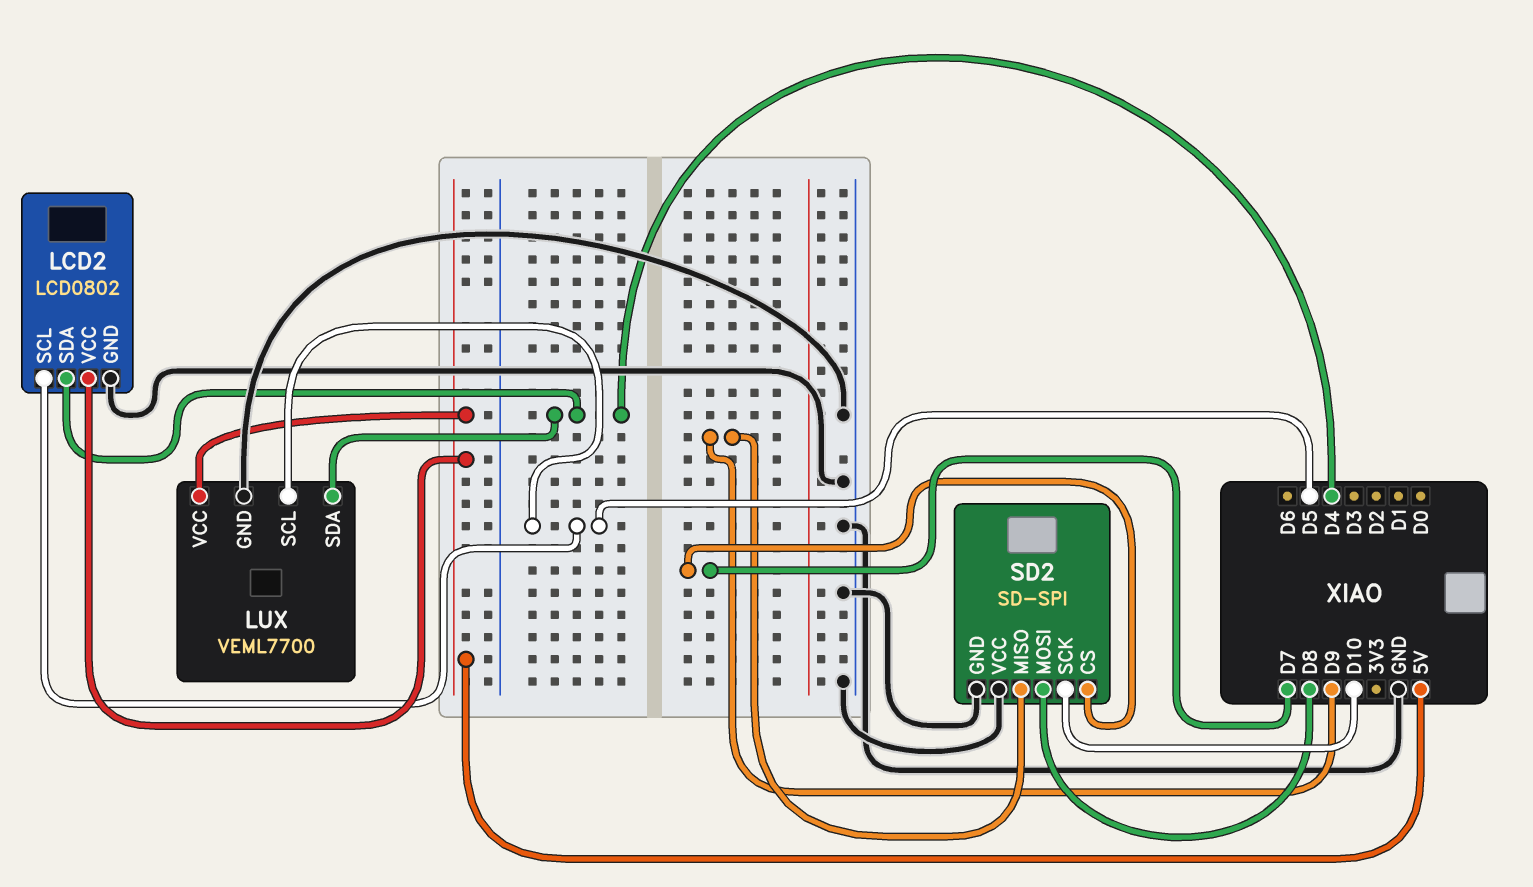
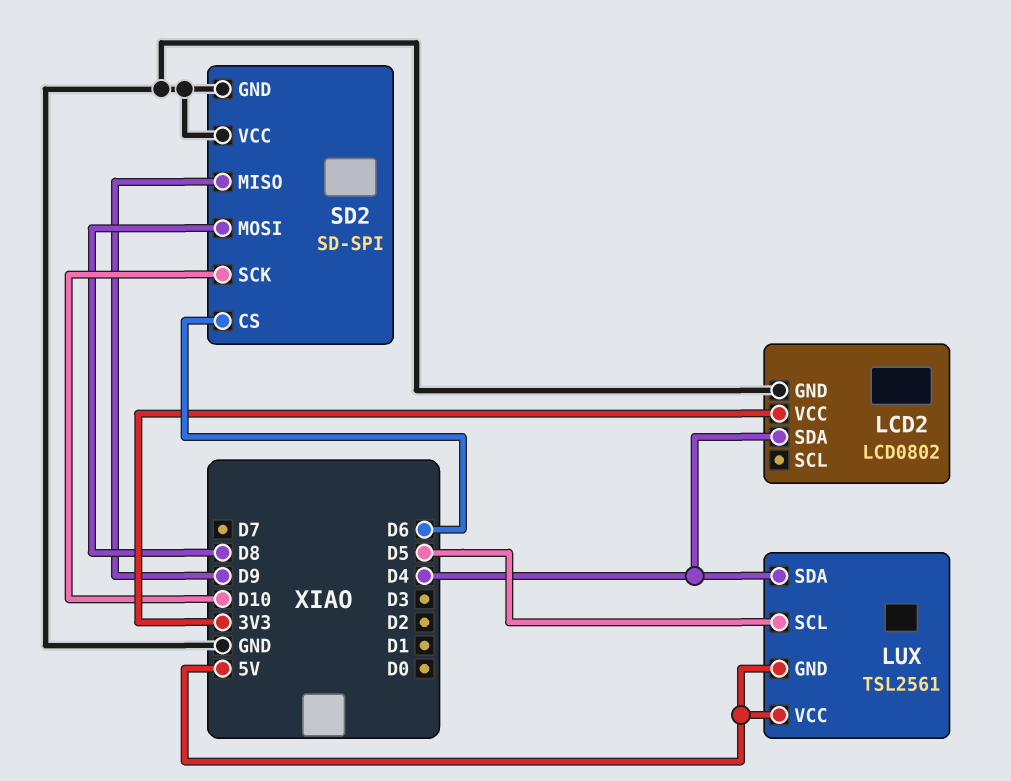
LCD2 pin SCL: D5 -> none
LCD2 pin VCC: 5V -> 3V3
LUX: VEML7700 -> TSL2561
LUX pin GND: GND -> 5V
SD2 pin CS: D7 -> D6

